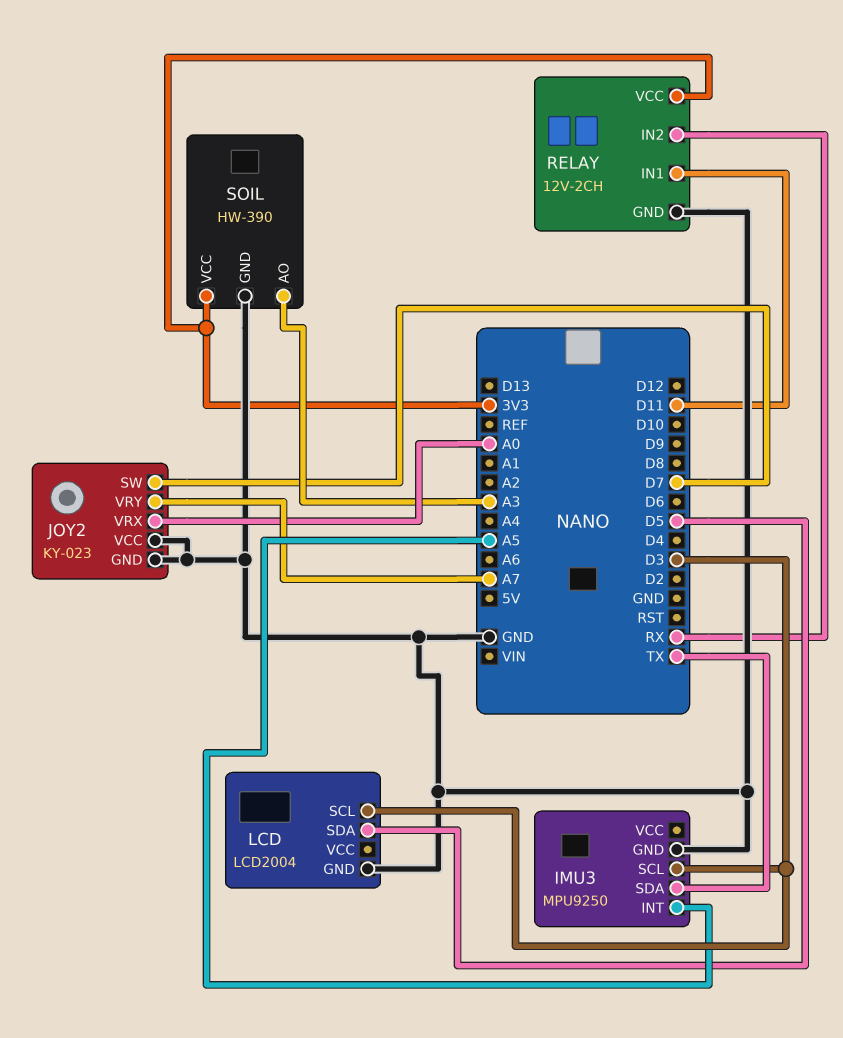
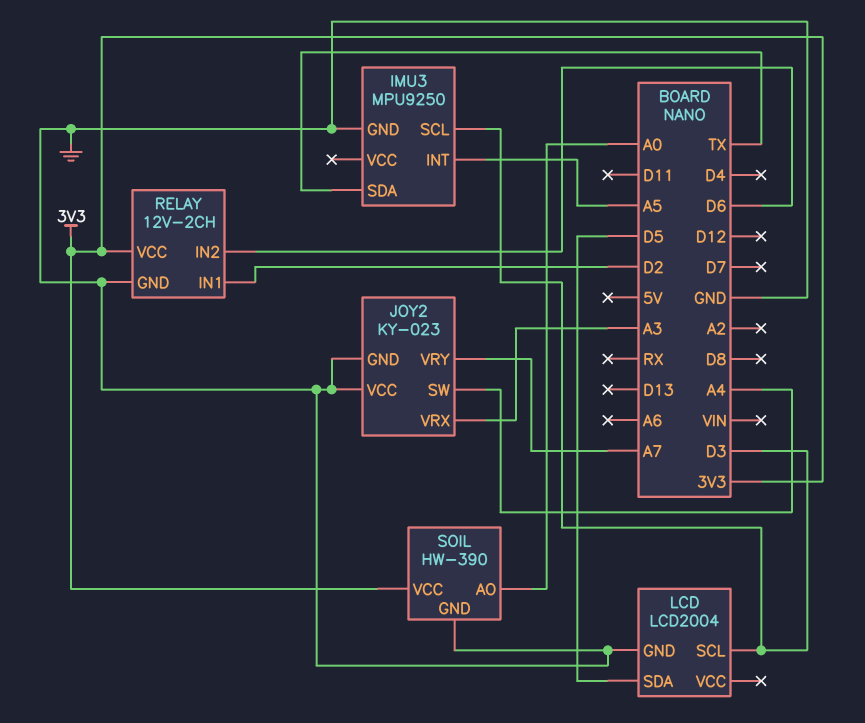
JOY2 pin SW: D7 -> A4
JOY2 pin VRX: A0 -> A3
RELAY pin IN1: D11 -> D2
RELAY pin IN2: RX -> D6
SOIL pin AO: A3 -> A0

